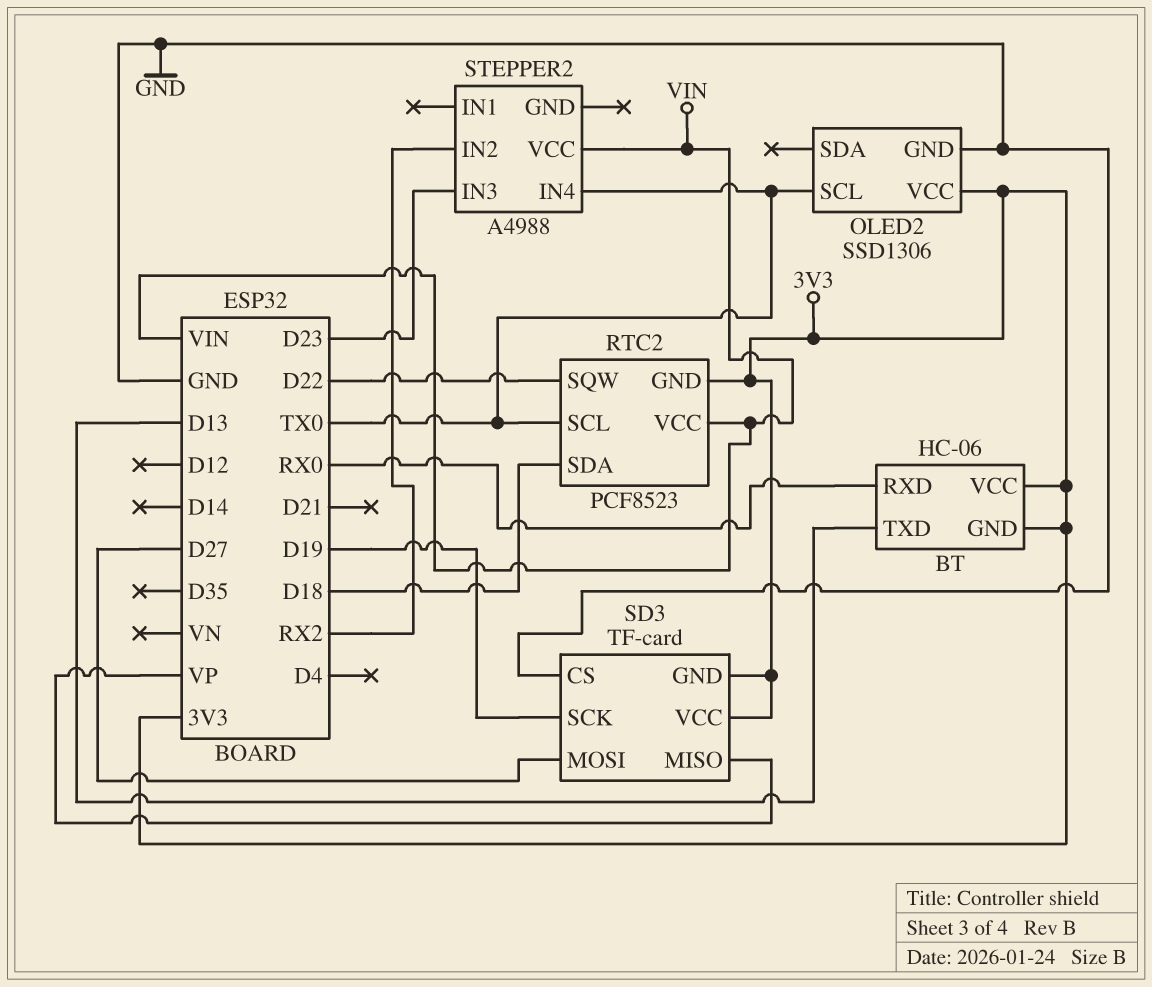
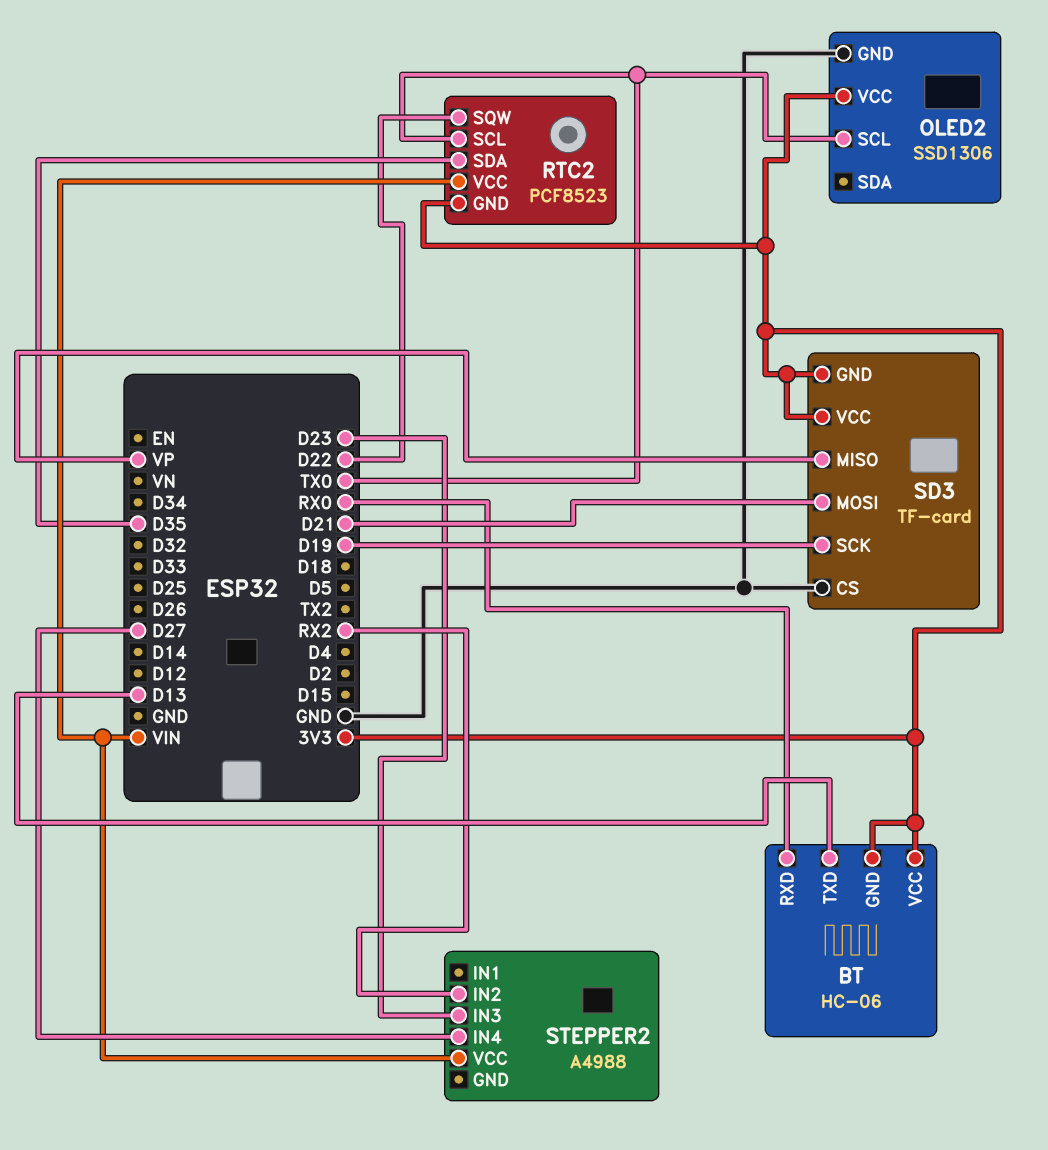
RTC2 pin SDA: D18 -> D35
SD3 pin MOSI: D27 -> D21
STEPPER2 pin IN4: TX0 -> D27

